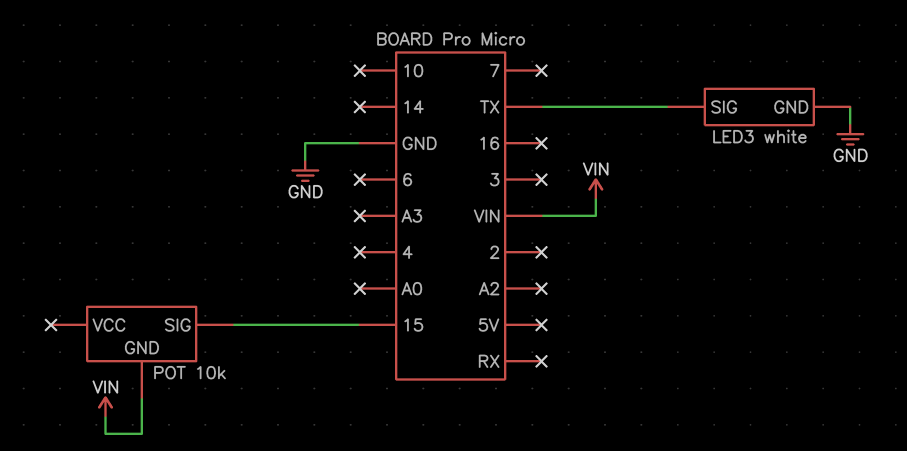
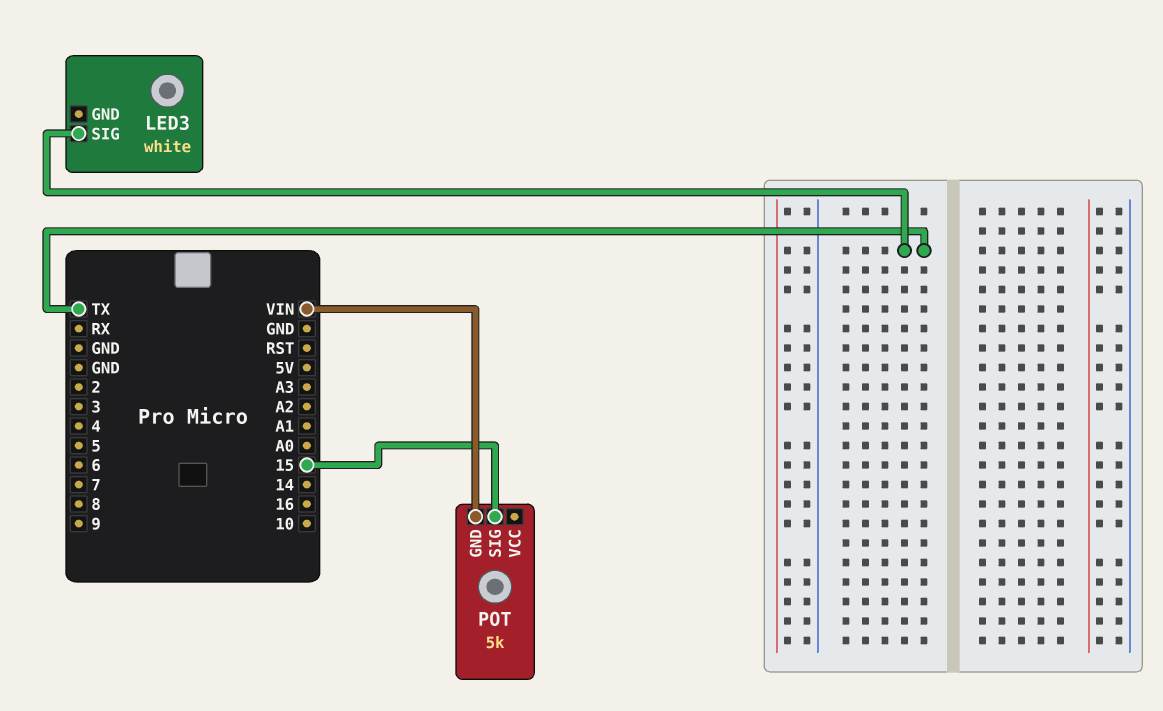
LED3 pin GND: GND -> none
POT: 10k -> 5k

